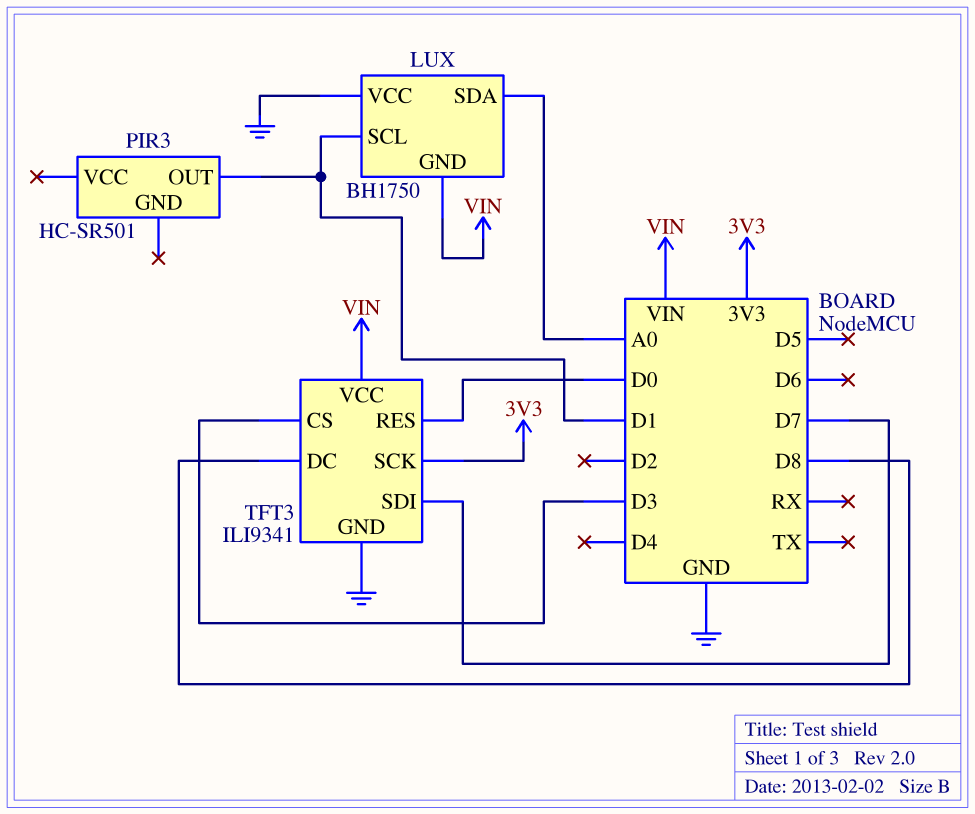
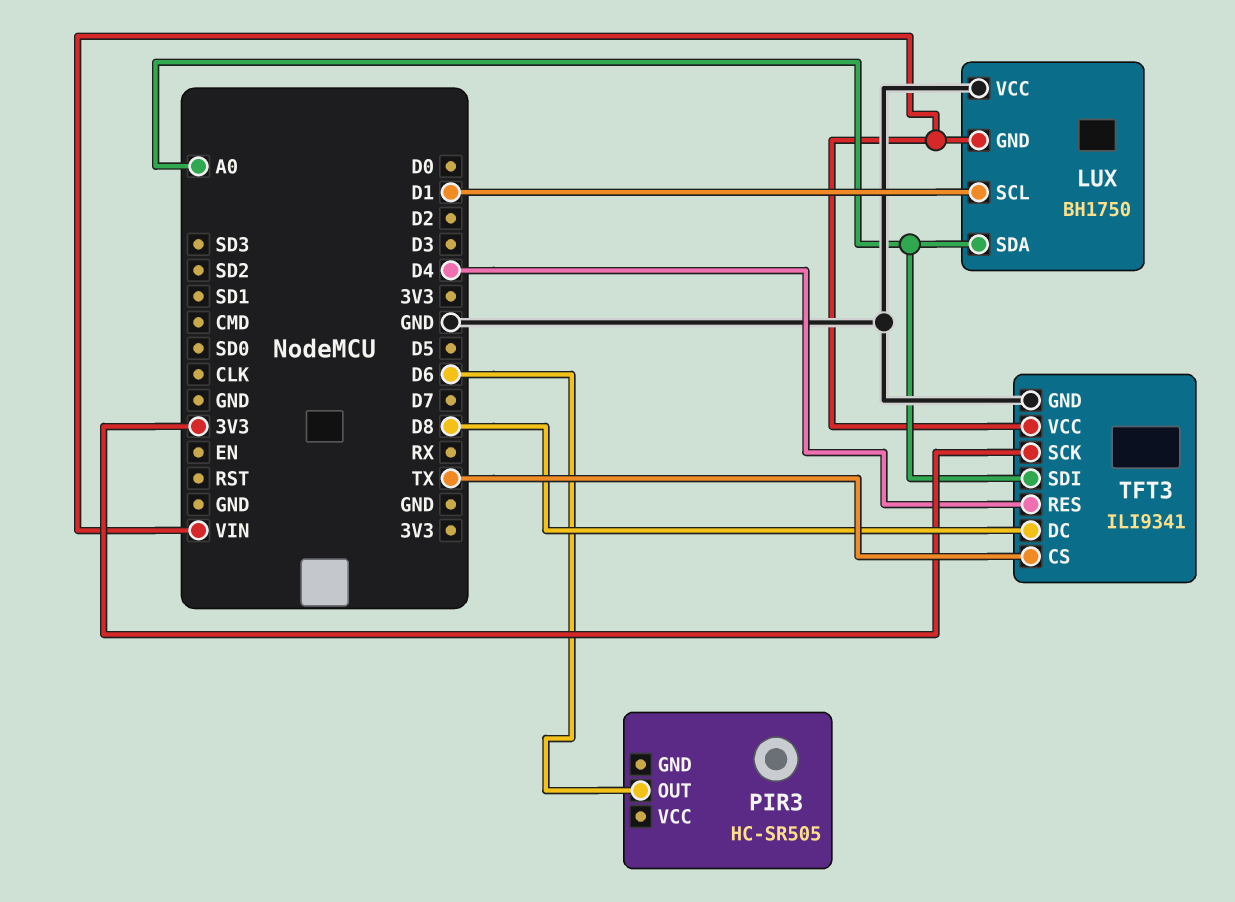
PIR3: HC-SR501 -> HC-SR505
PIR3 pin OUT: D1 -> D6
TFT3 pin CS: D3 -> TX
TFT3 pin RES: D0 -> D4
TFT3 pin SDI: D7 -> A0

